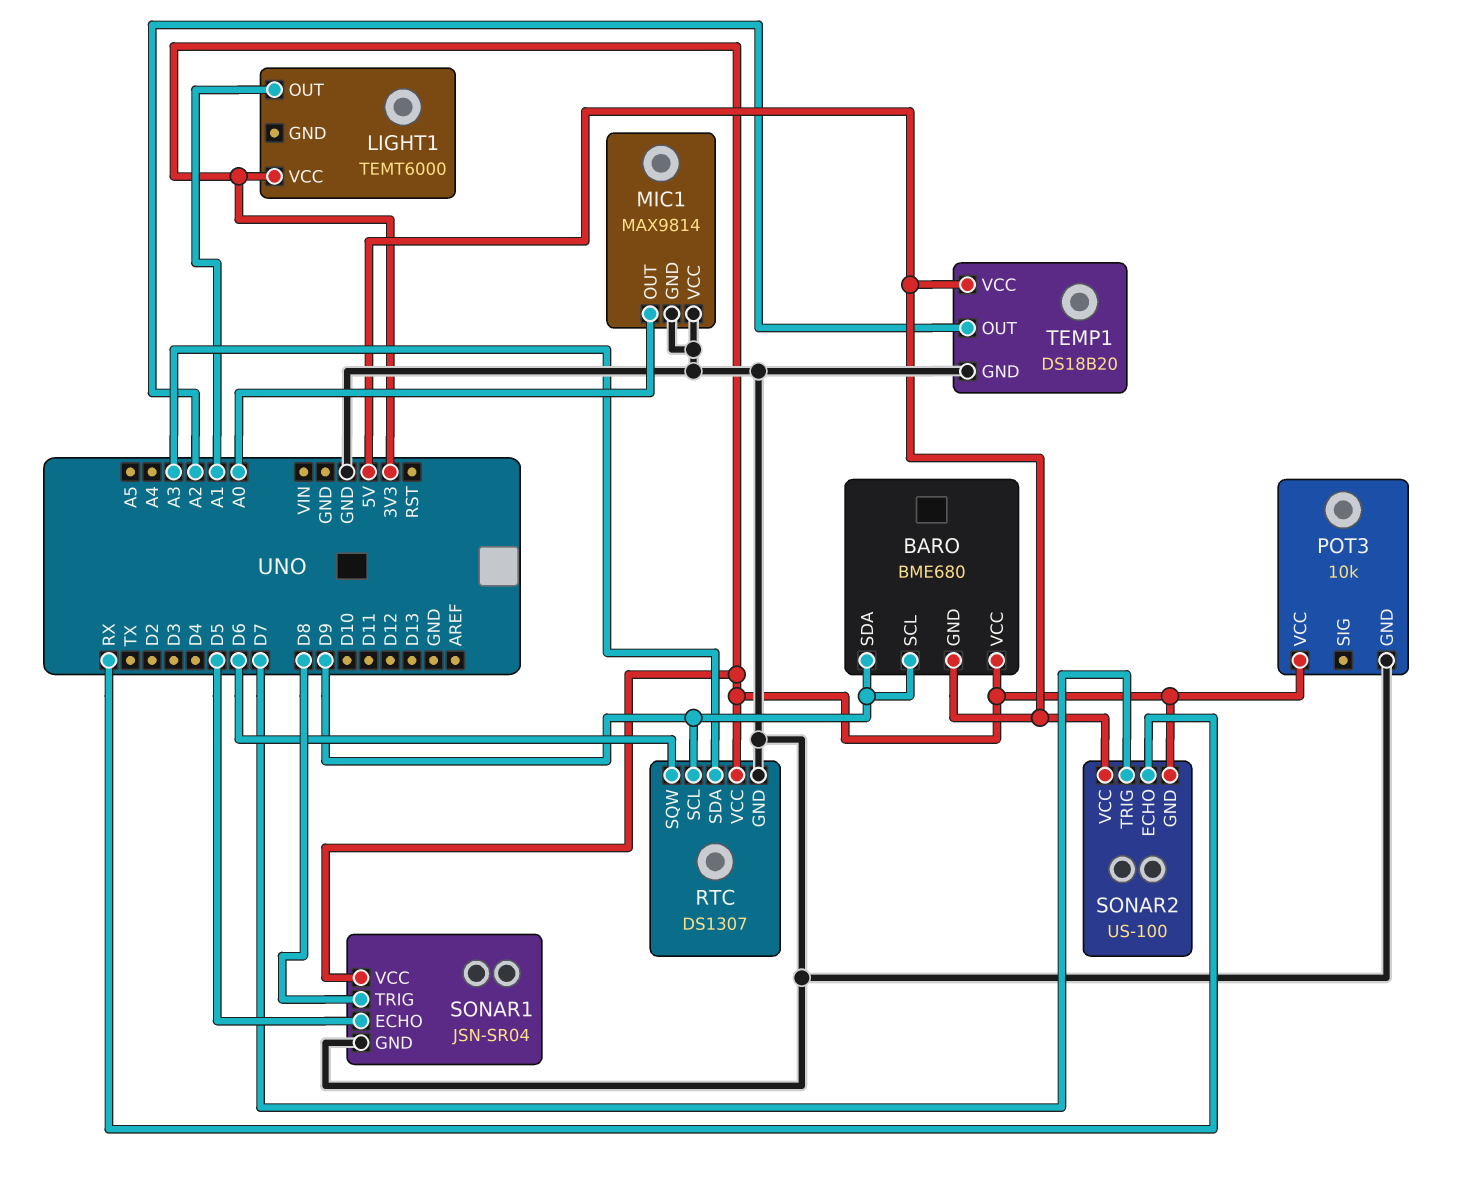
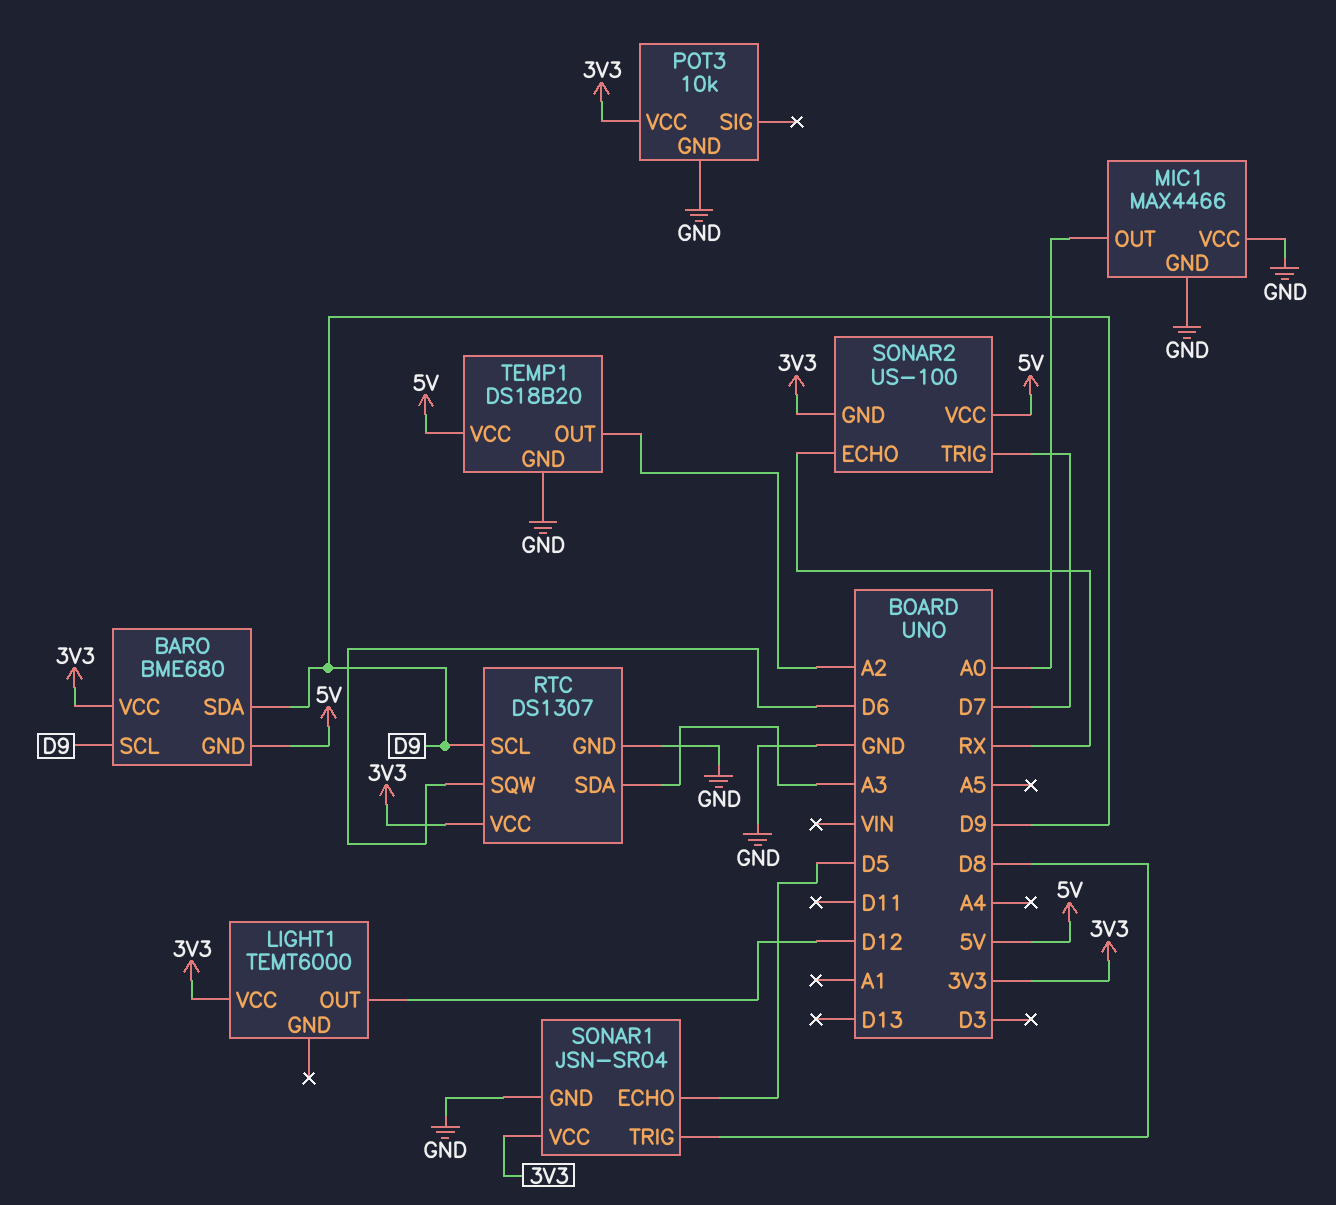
LIGHT1 pin OUT: A1 -> D12
MIC1: MAX9814 -> MAX4466

